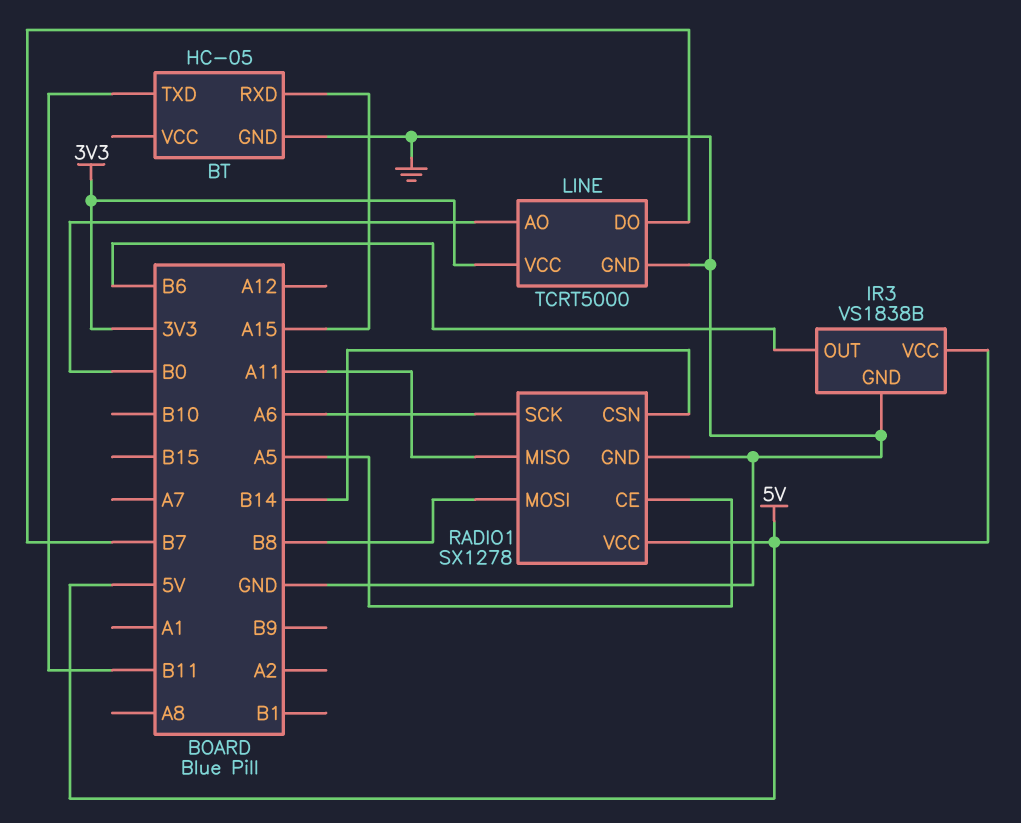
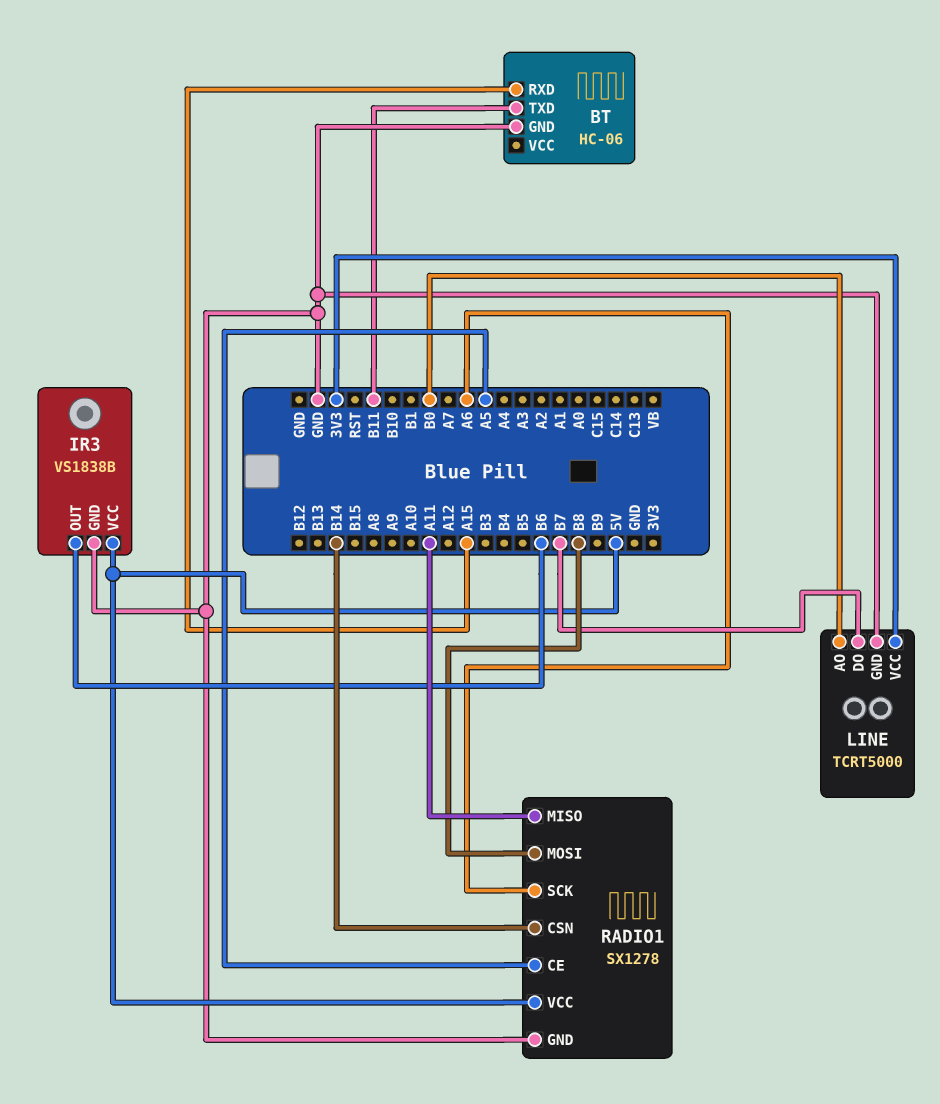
BT: HC-05 -> HC-06

